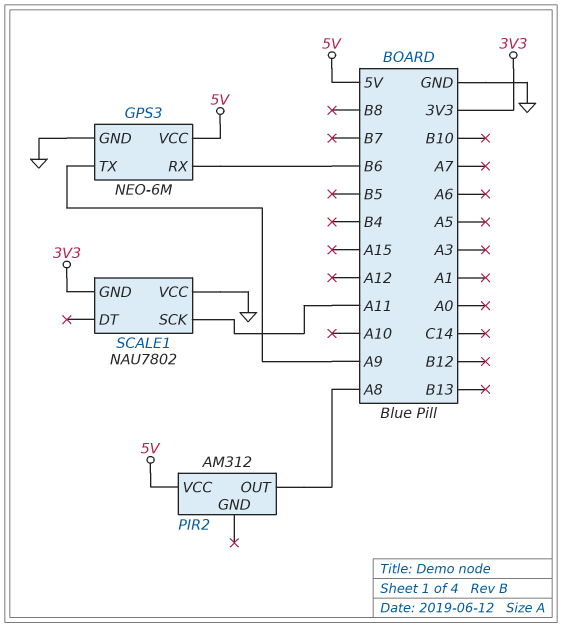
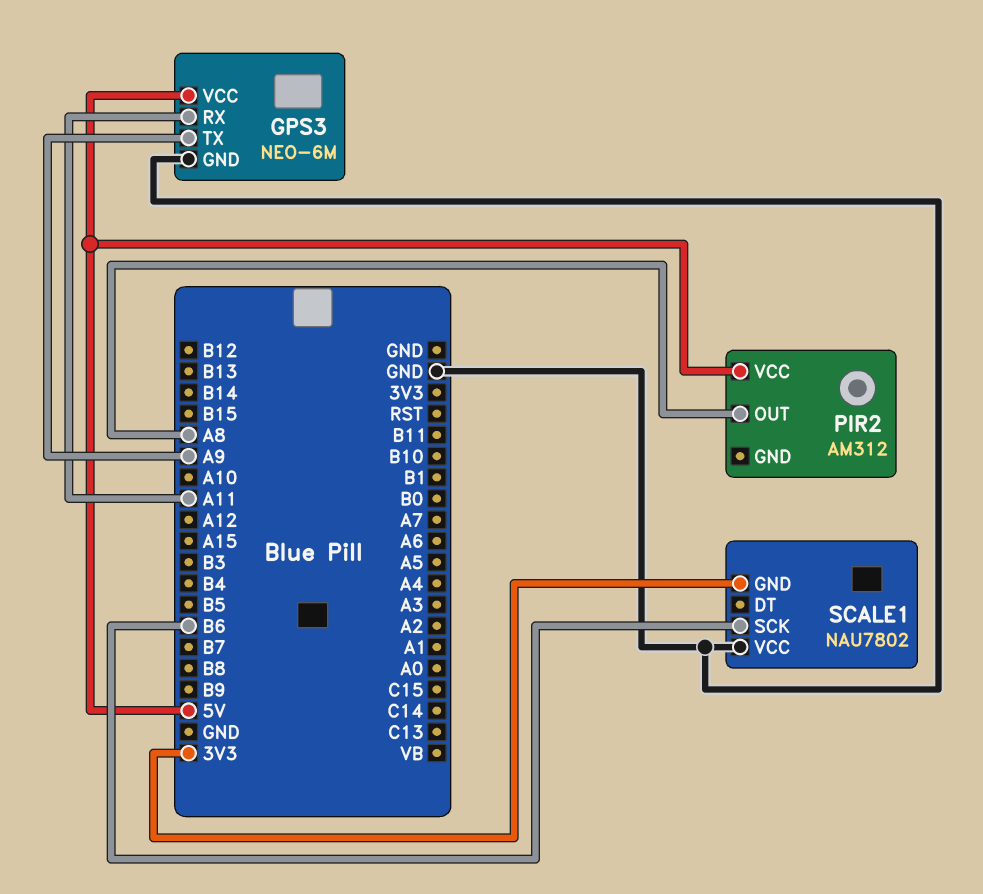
GPS3 pin RX: B6 -> A11
SCALE1 pin SCK: A11 -> B6

